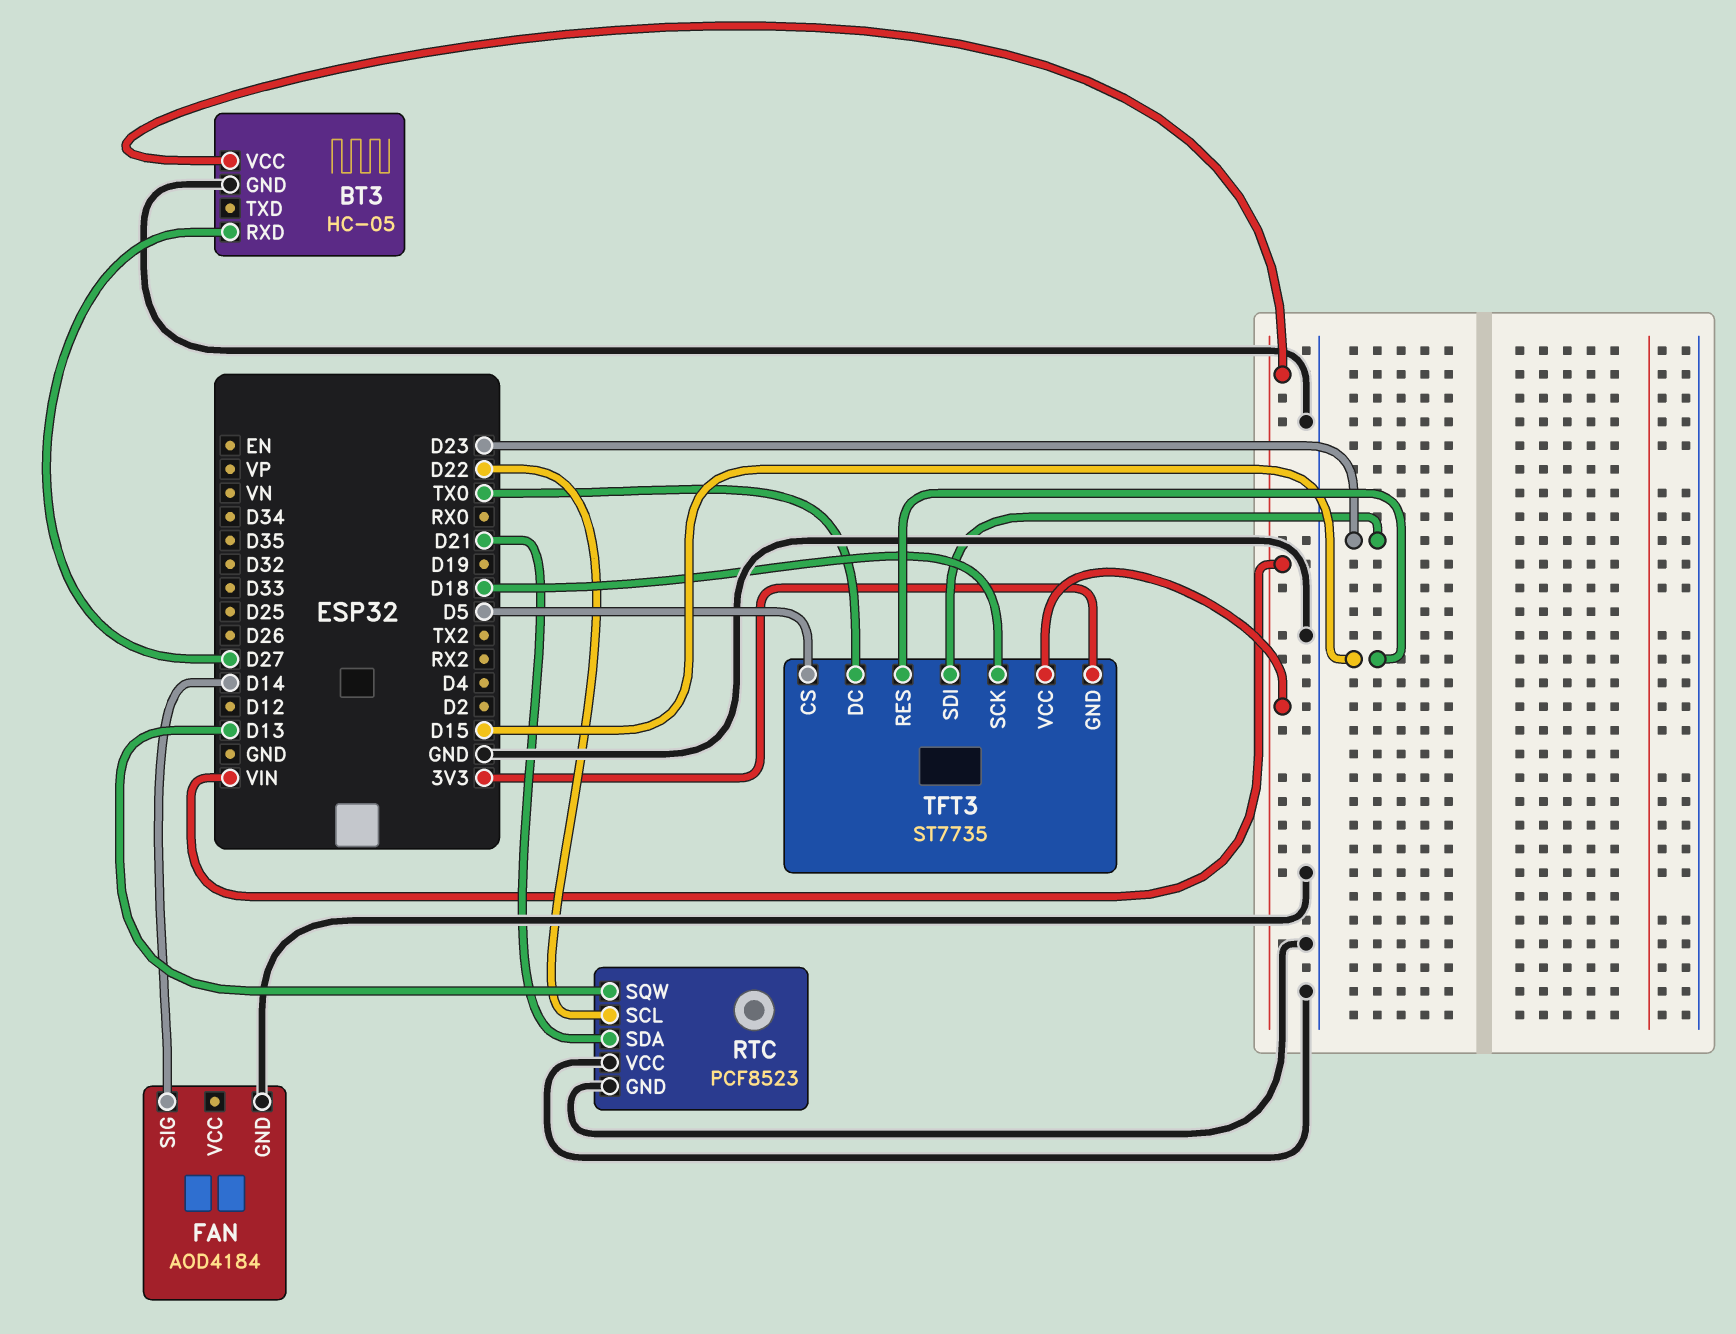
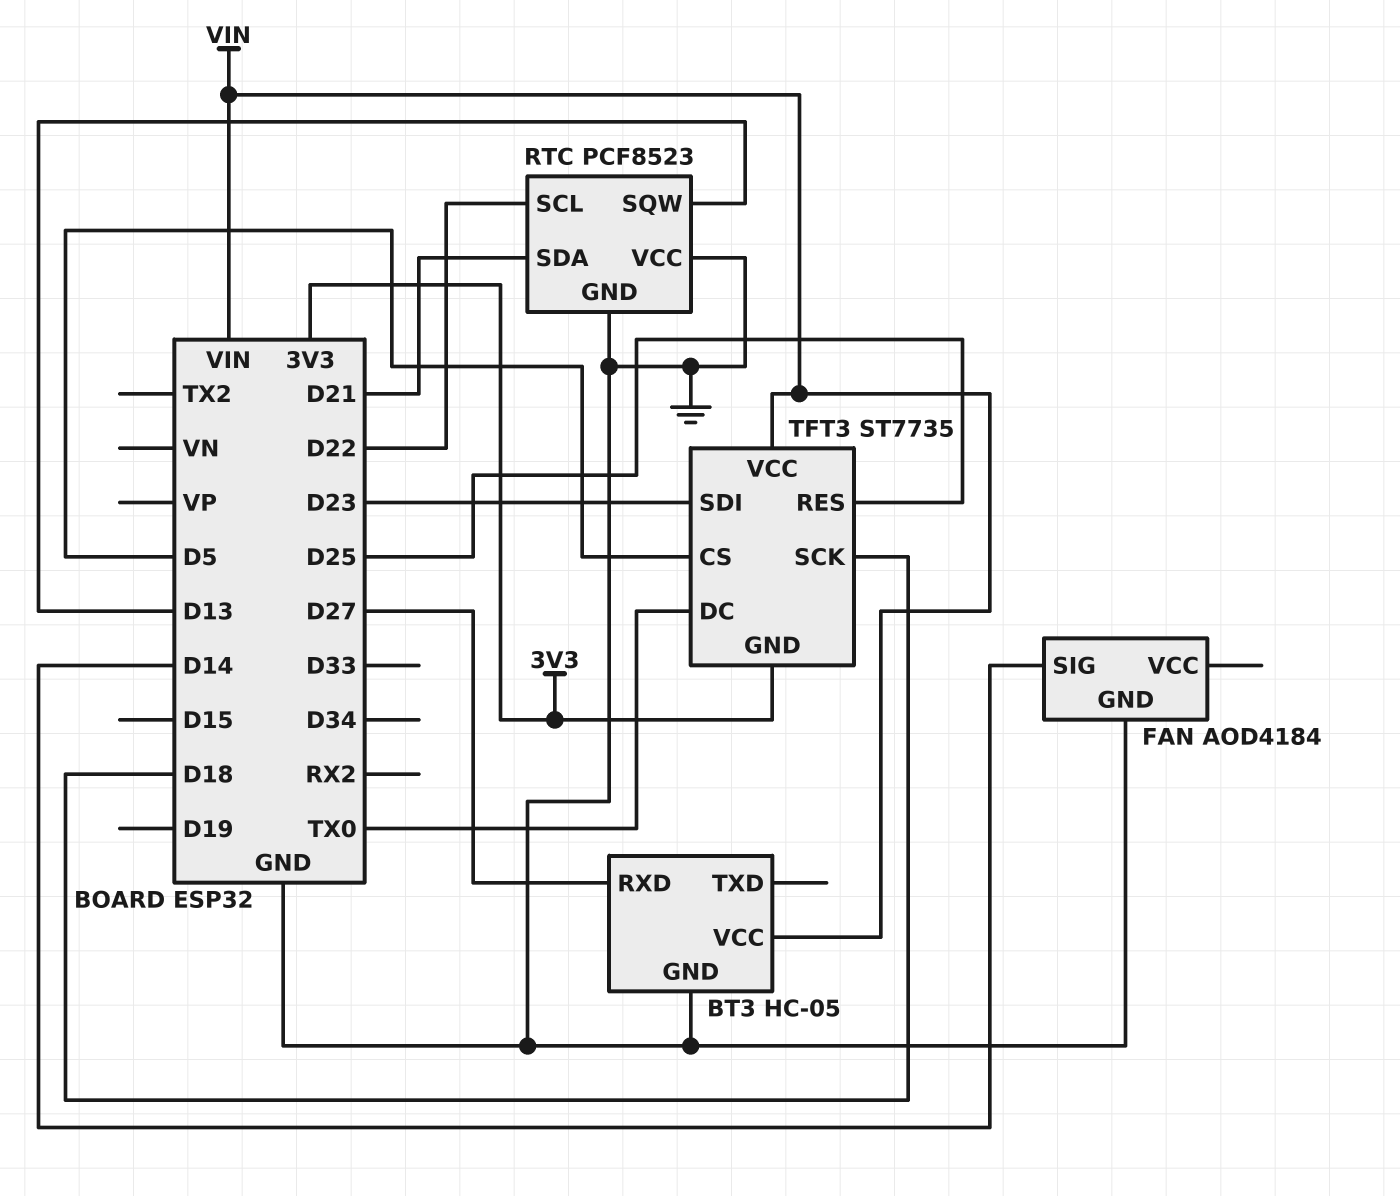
TFT3 pin RES: D15 -> D25

